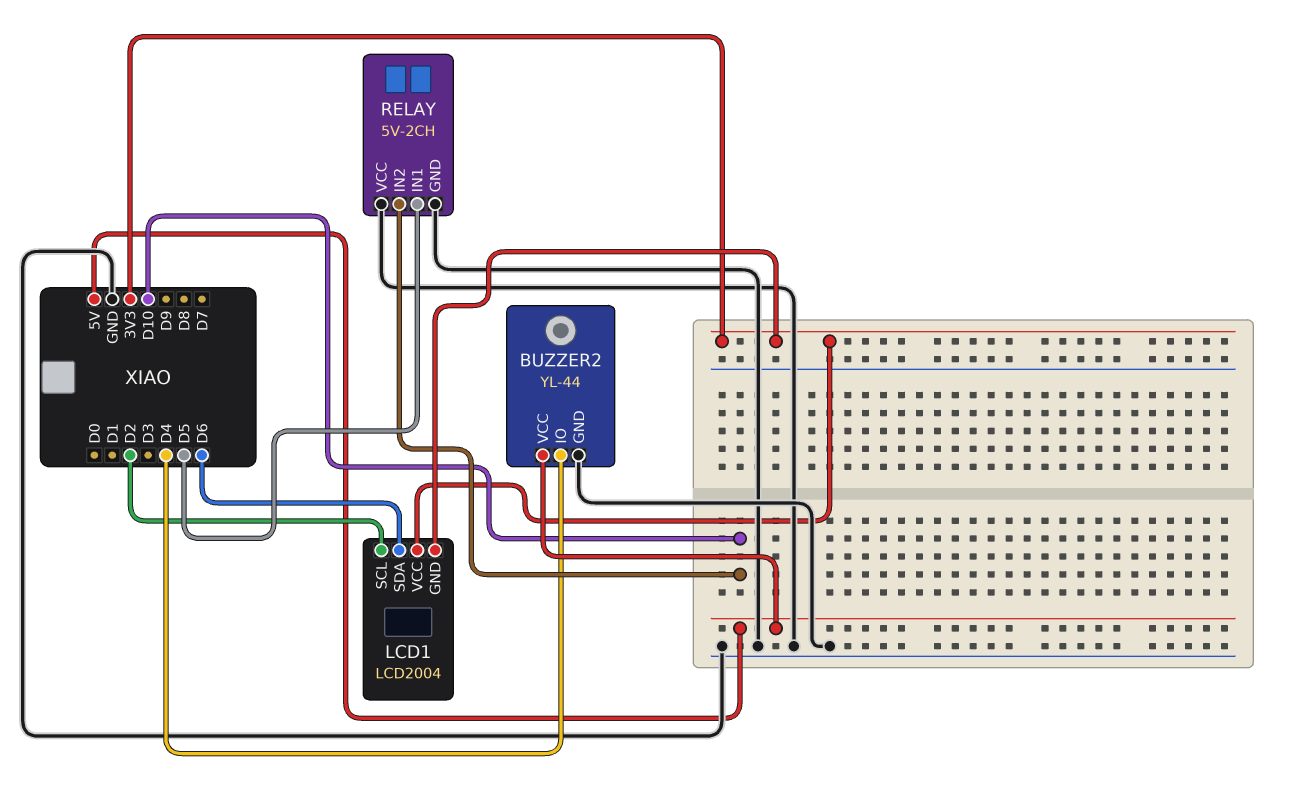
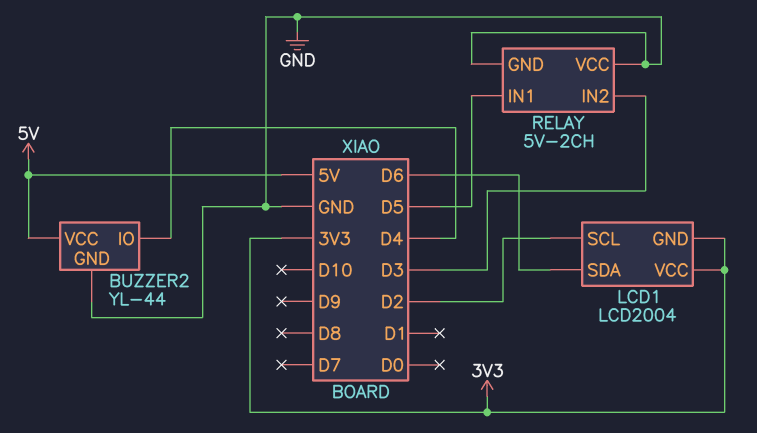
RELAY pin IN2: D10 -> D3

